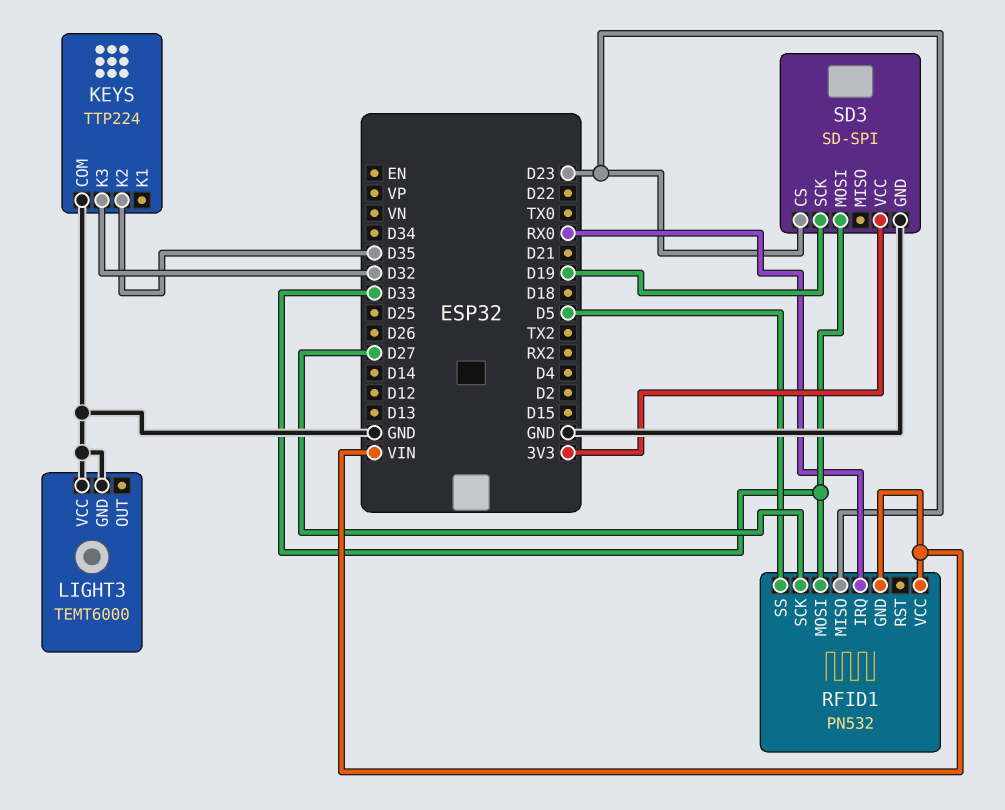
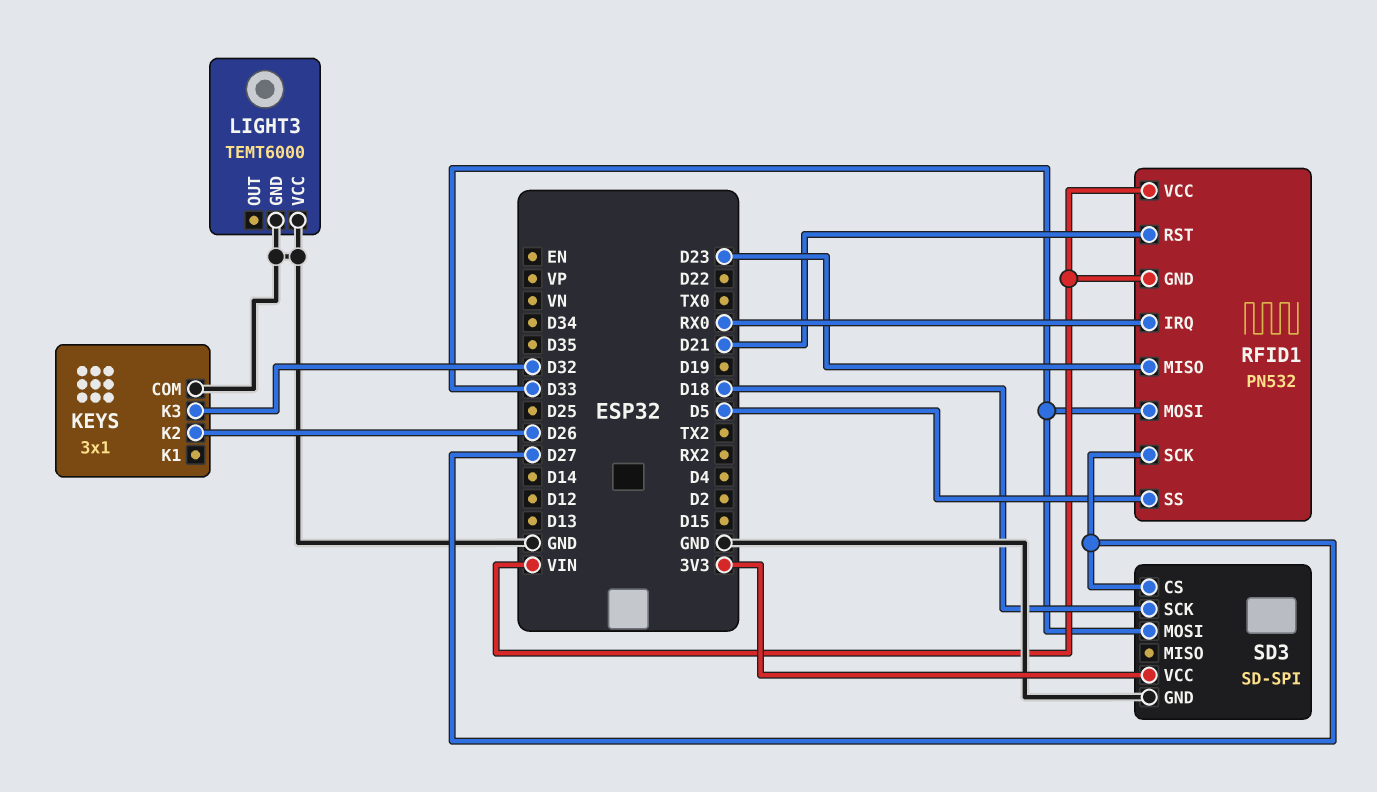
KEYS: TTP224 -> 3x1
KEYS pin K2: D35 -> D26
RFID1 pin RST: none -> D21
SD3 pin CS: D23 -> D27
SD3 pin SCK: D19 -> D18

